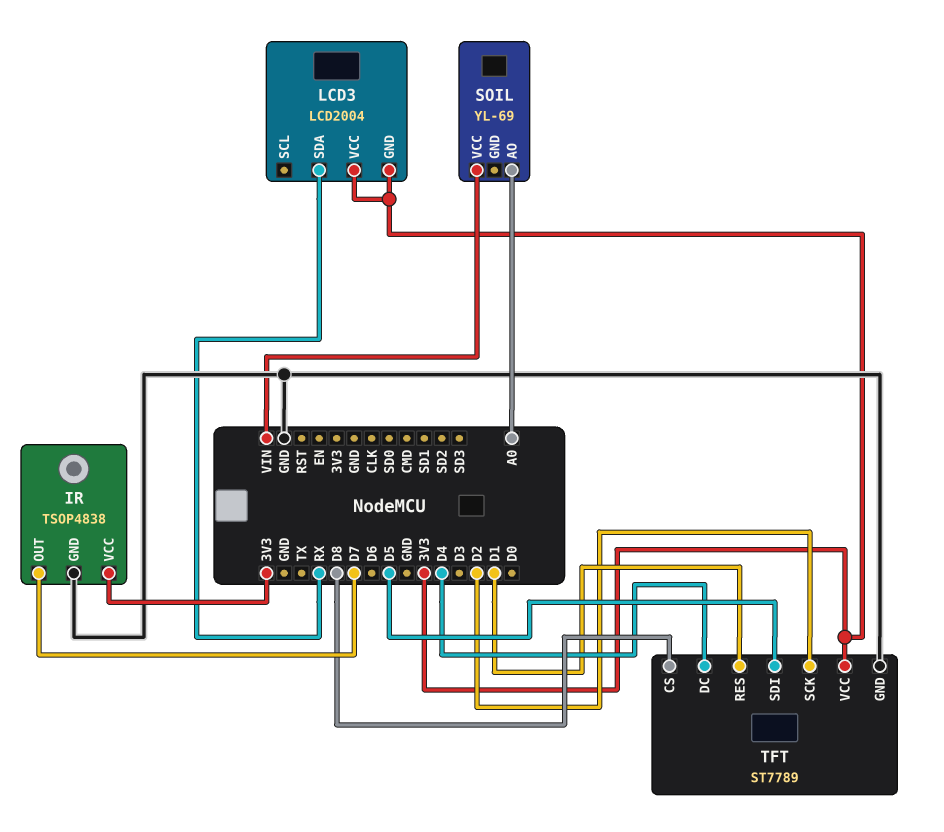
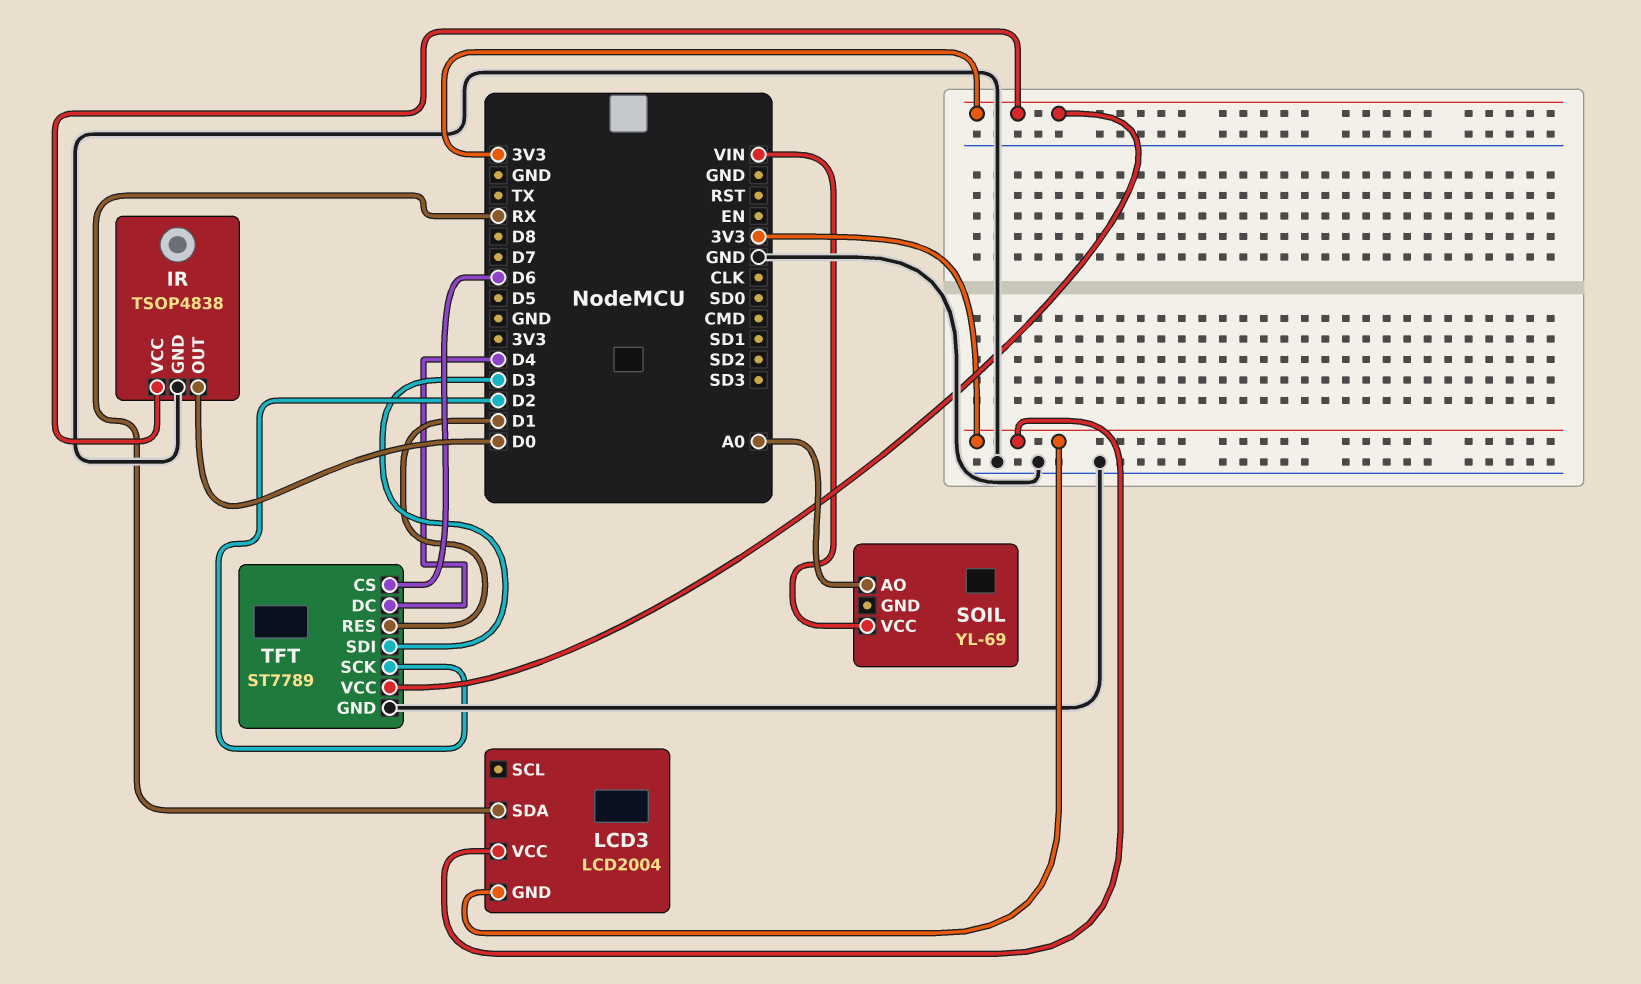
IR pin OUT: D7 -> D0
TFT pin CS: D8 -> D6
TFT pin SDI: D5 -> D3

